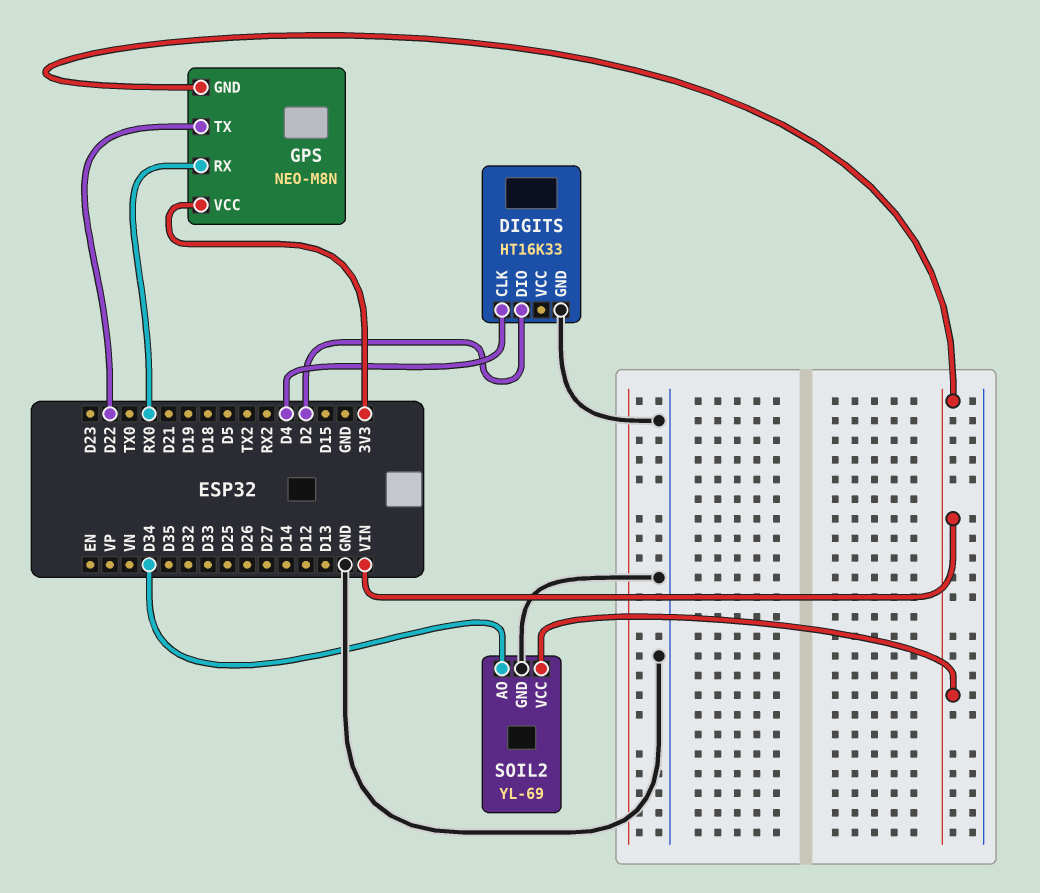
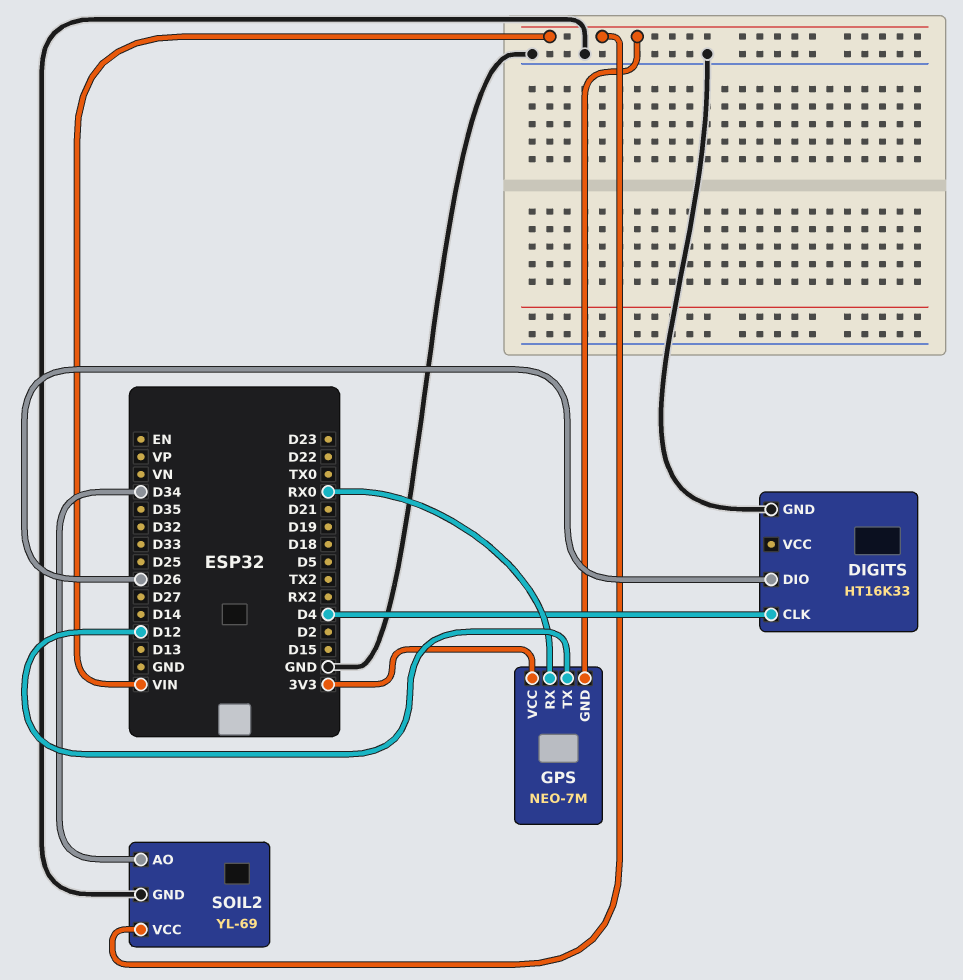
DIGITS pin DIO: D2 -> D26
GPS: NEO-M8N -> NEO-7M
GPS pin TX: D22 -> D12

